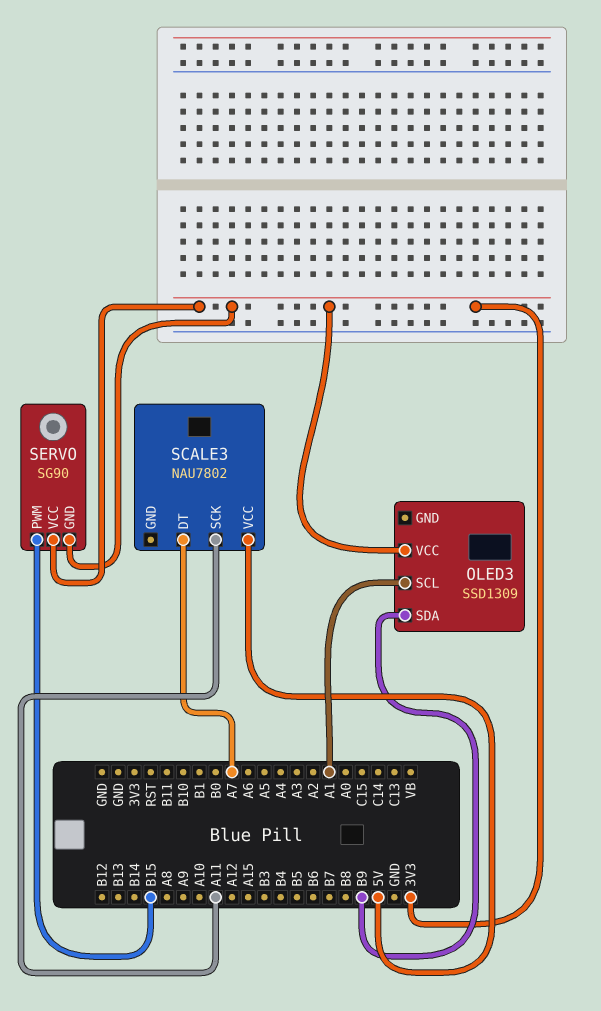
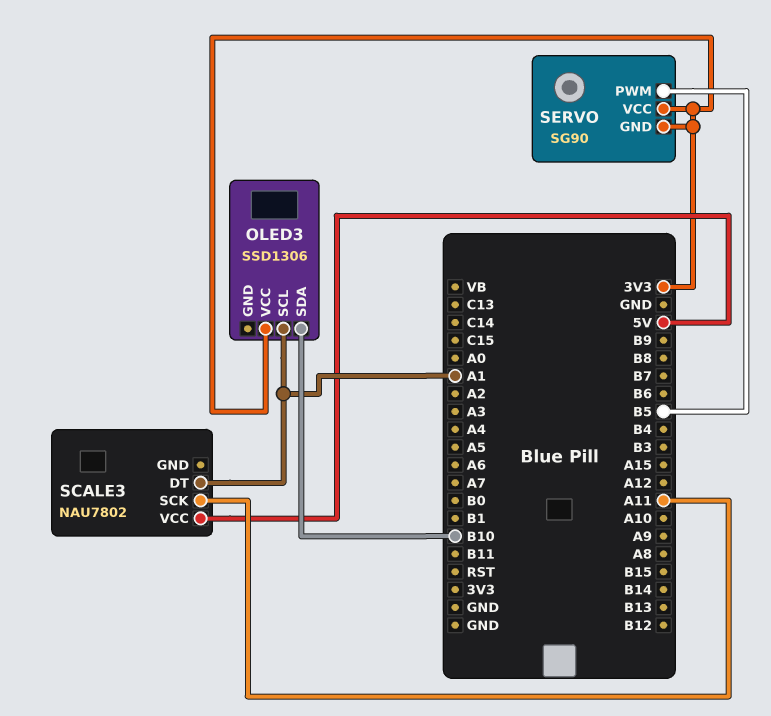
OLED3: SSD1309 -> SSD1306
OLED3 pin SDA: B9 -> B10
SCALE3 pin DT: A7 -> A1
SERVO pin PWM: B15 -> B5

